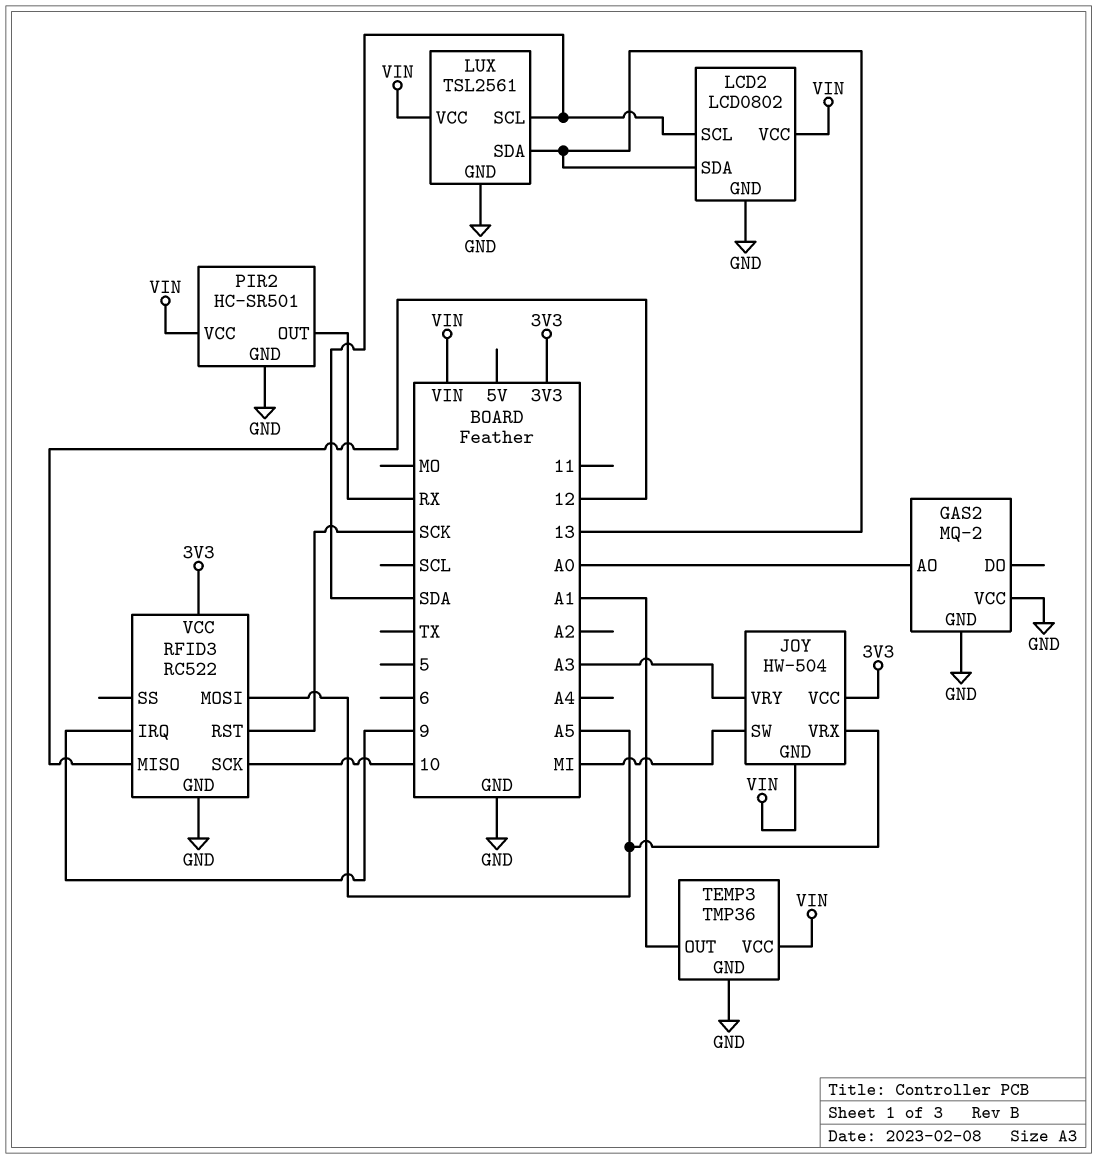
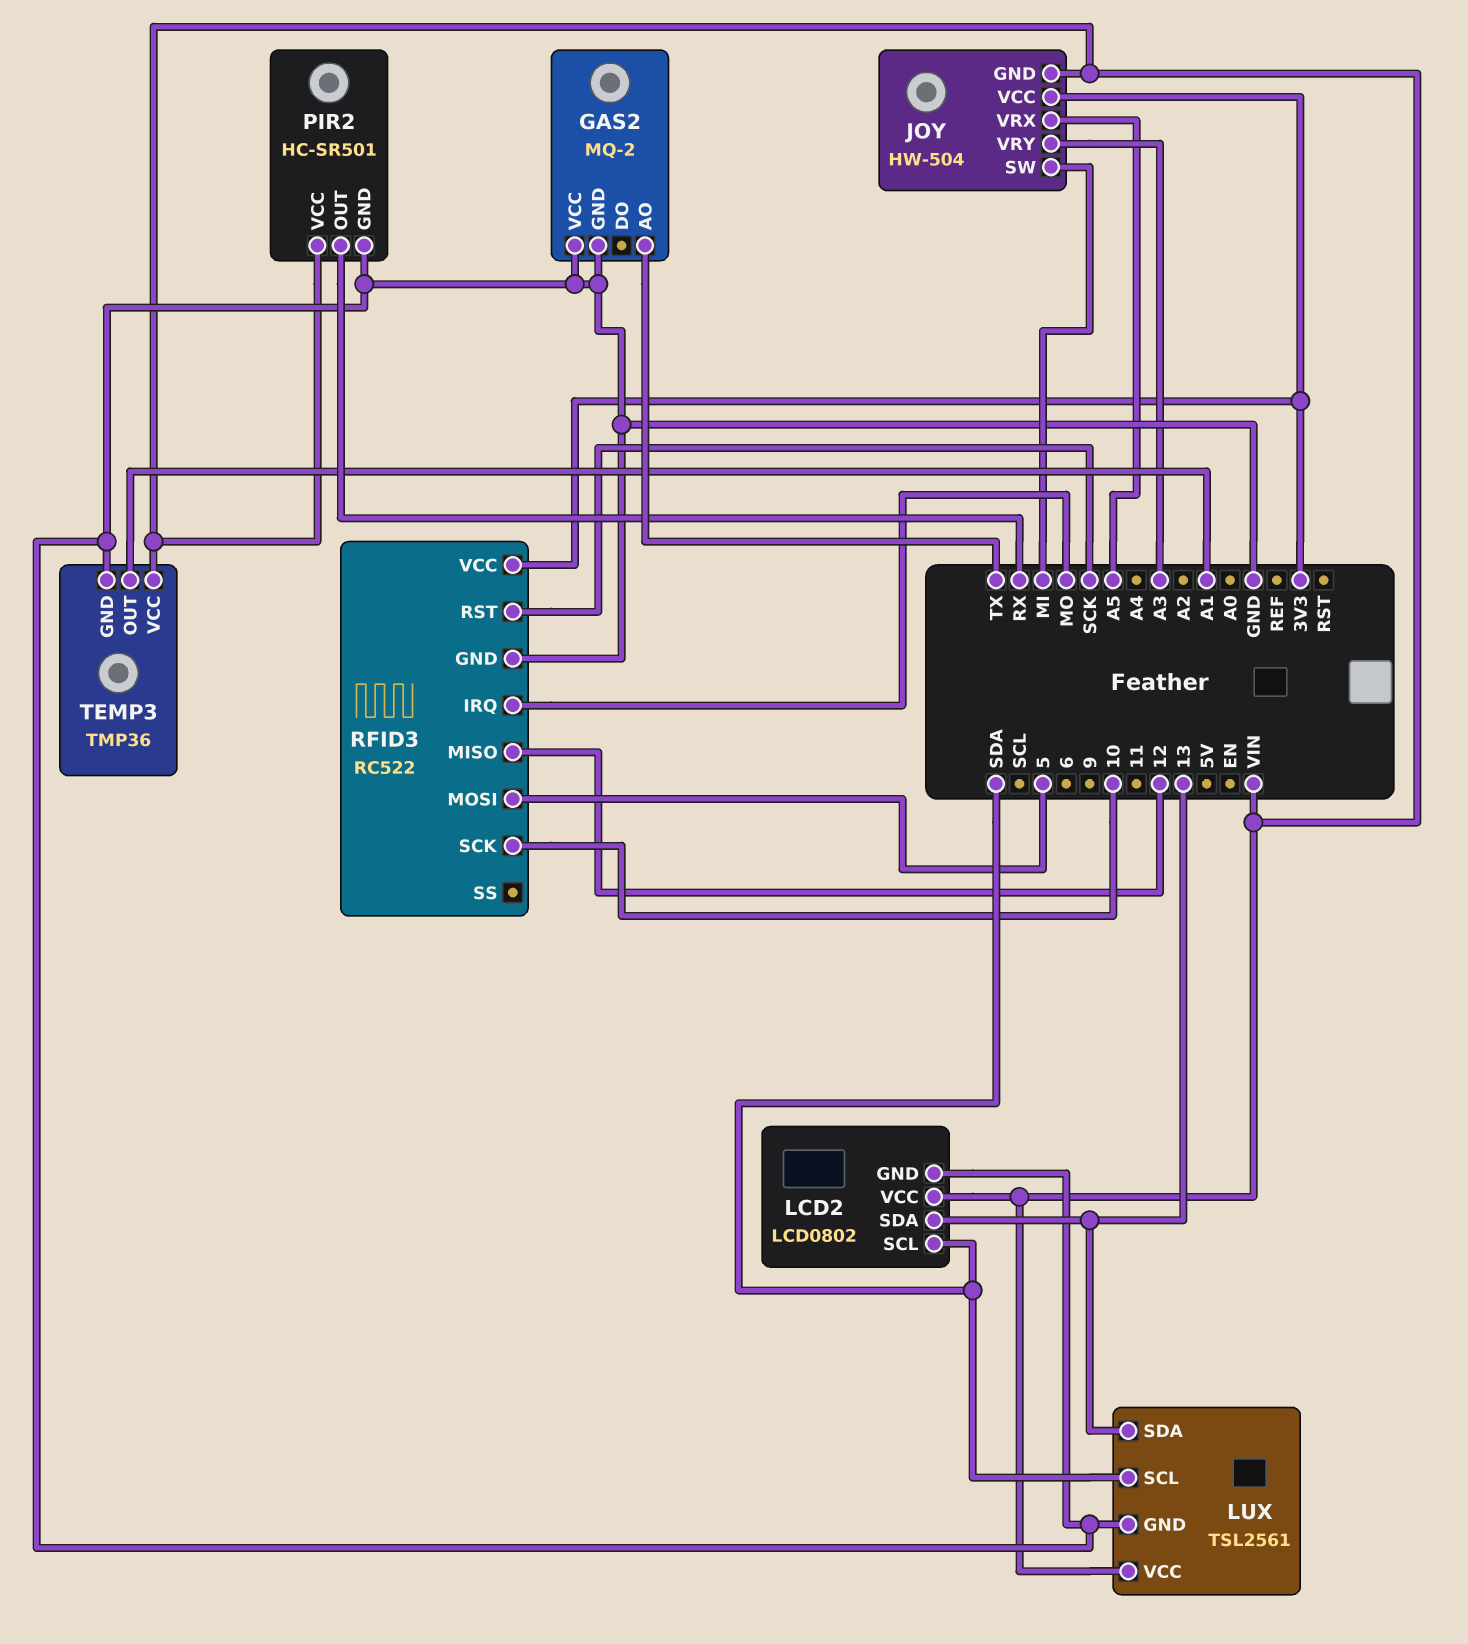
GAS2 pin AO: A0 -> TX
RFID3 pin IRQ: 9 -> MO
RFID3 pin MOSI: A5 -> 5

